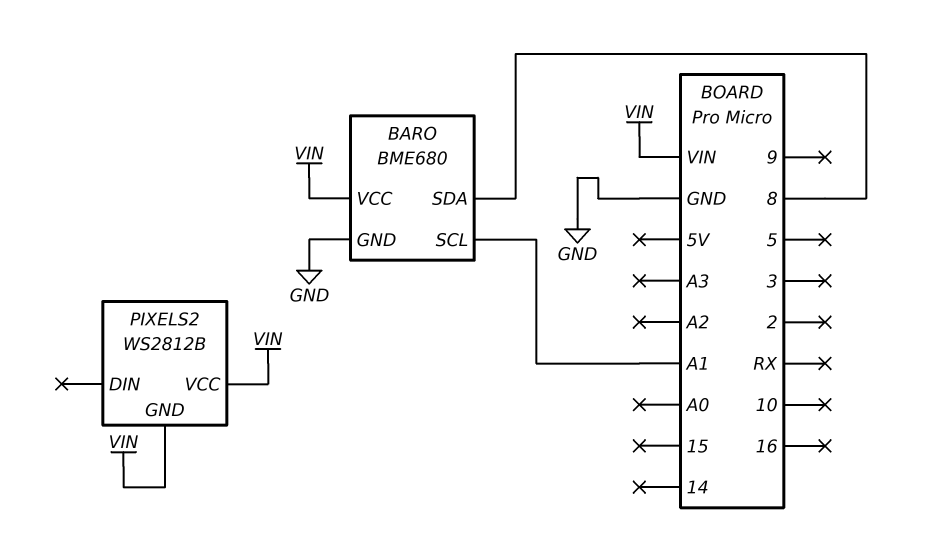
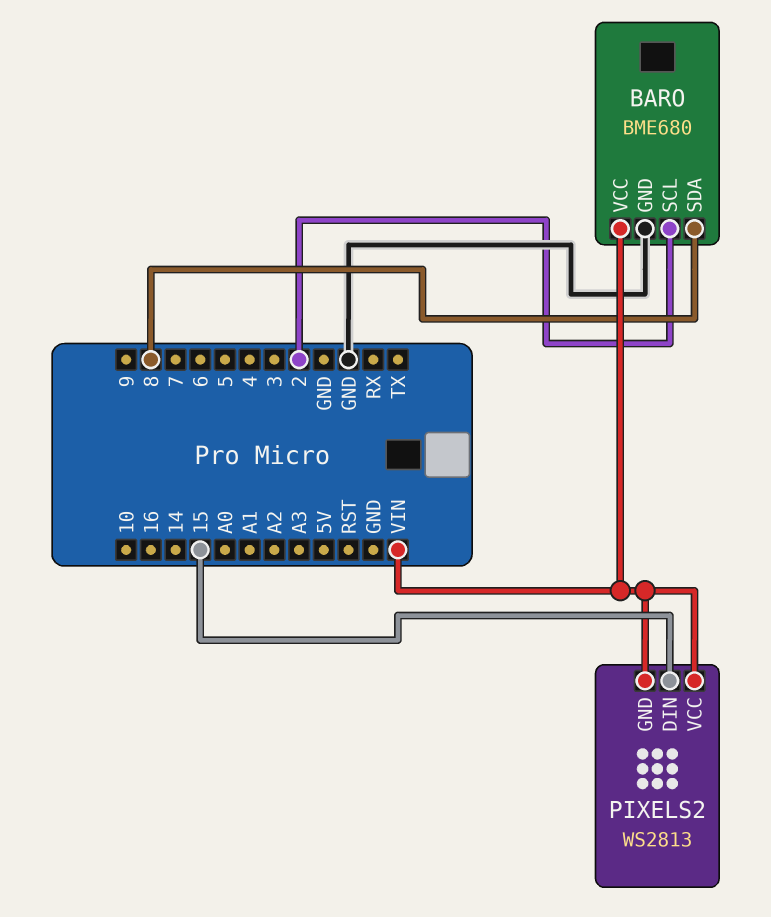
BARO pin SCL: A1 -> 2
PIXELS2: WS2812B -> WS2813
PIXELS2 pin DIN: none -> 15

